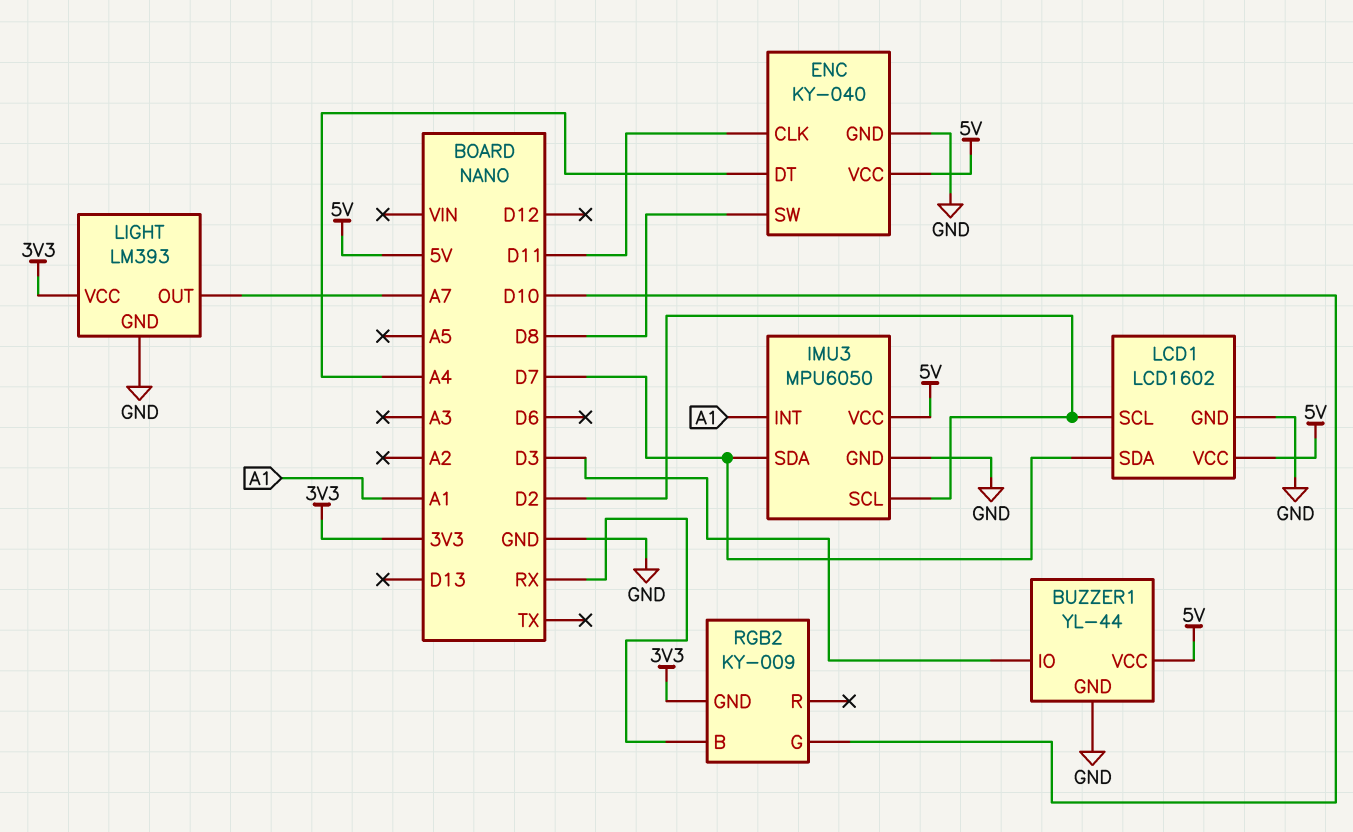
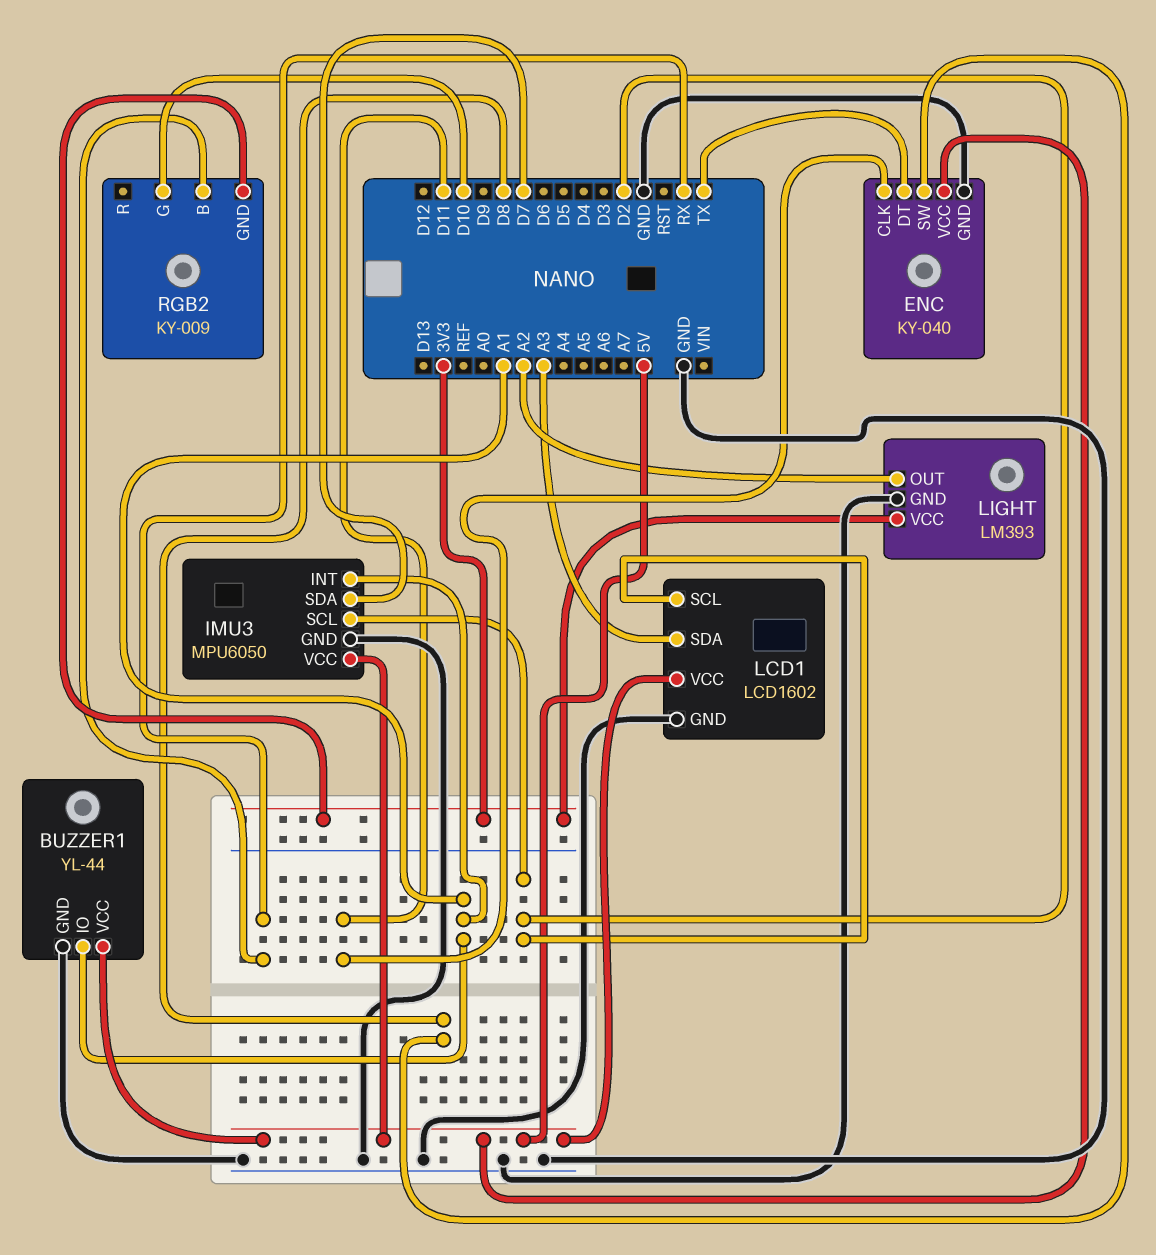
BUZZER1 pin IO: D3 -> A1
ENC pin DT: A4 -> TX
LCD1 pin SDA: D7 -> A3
LIGHT pin OUT: A7 -> A2

